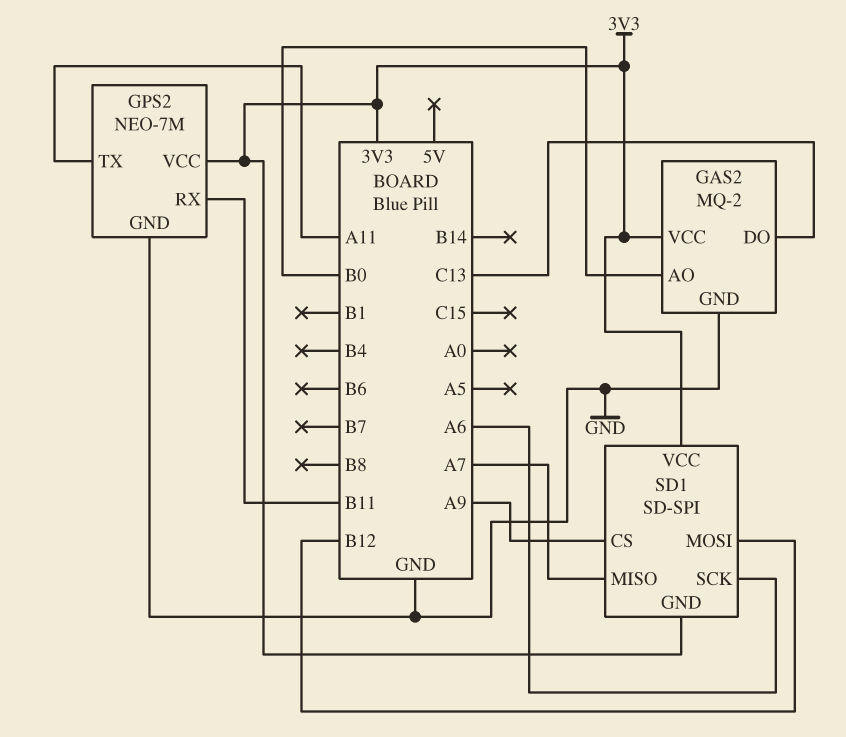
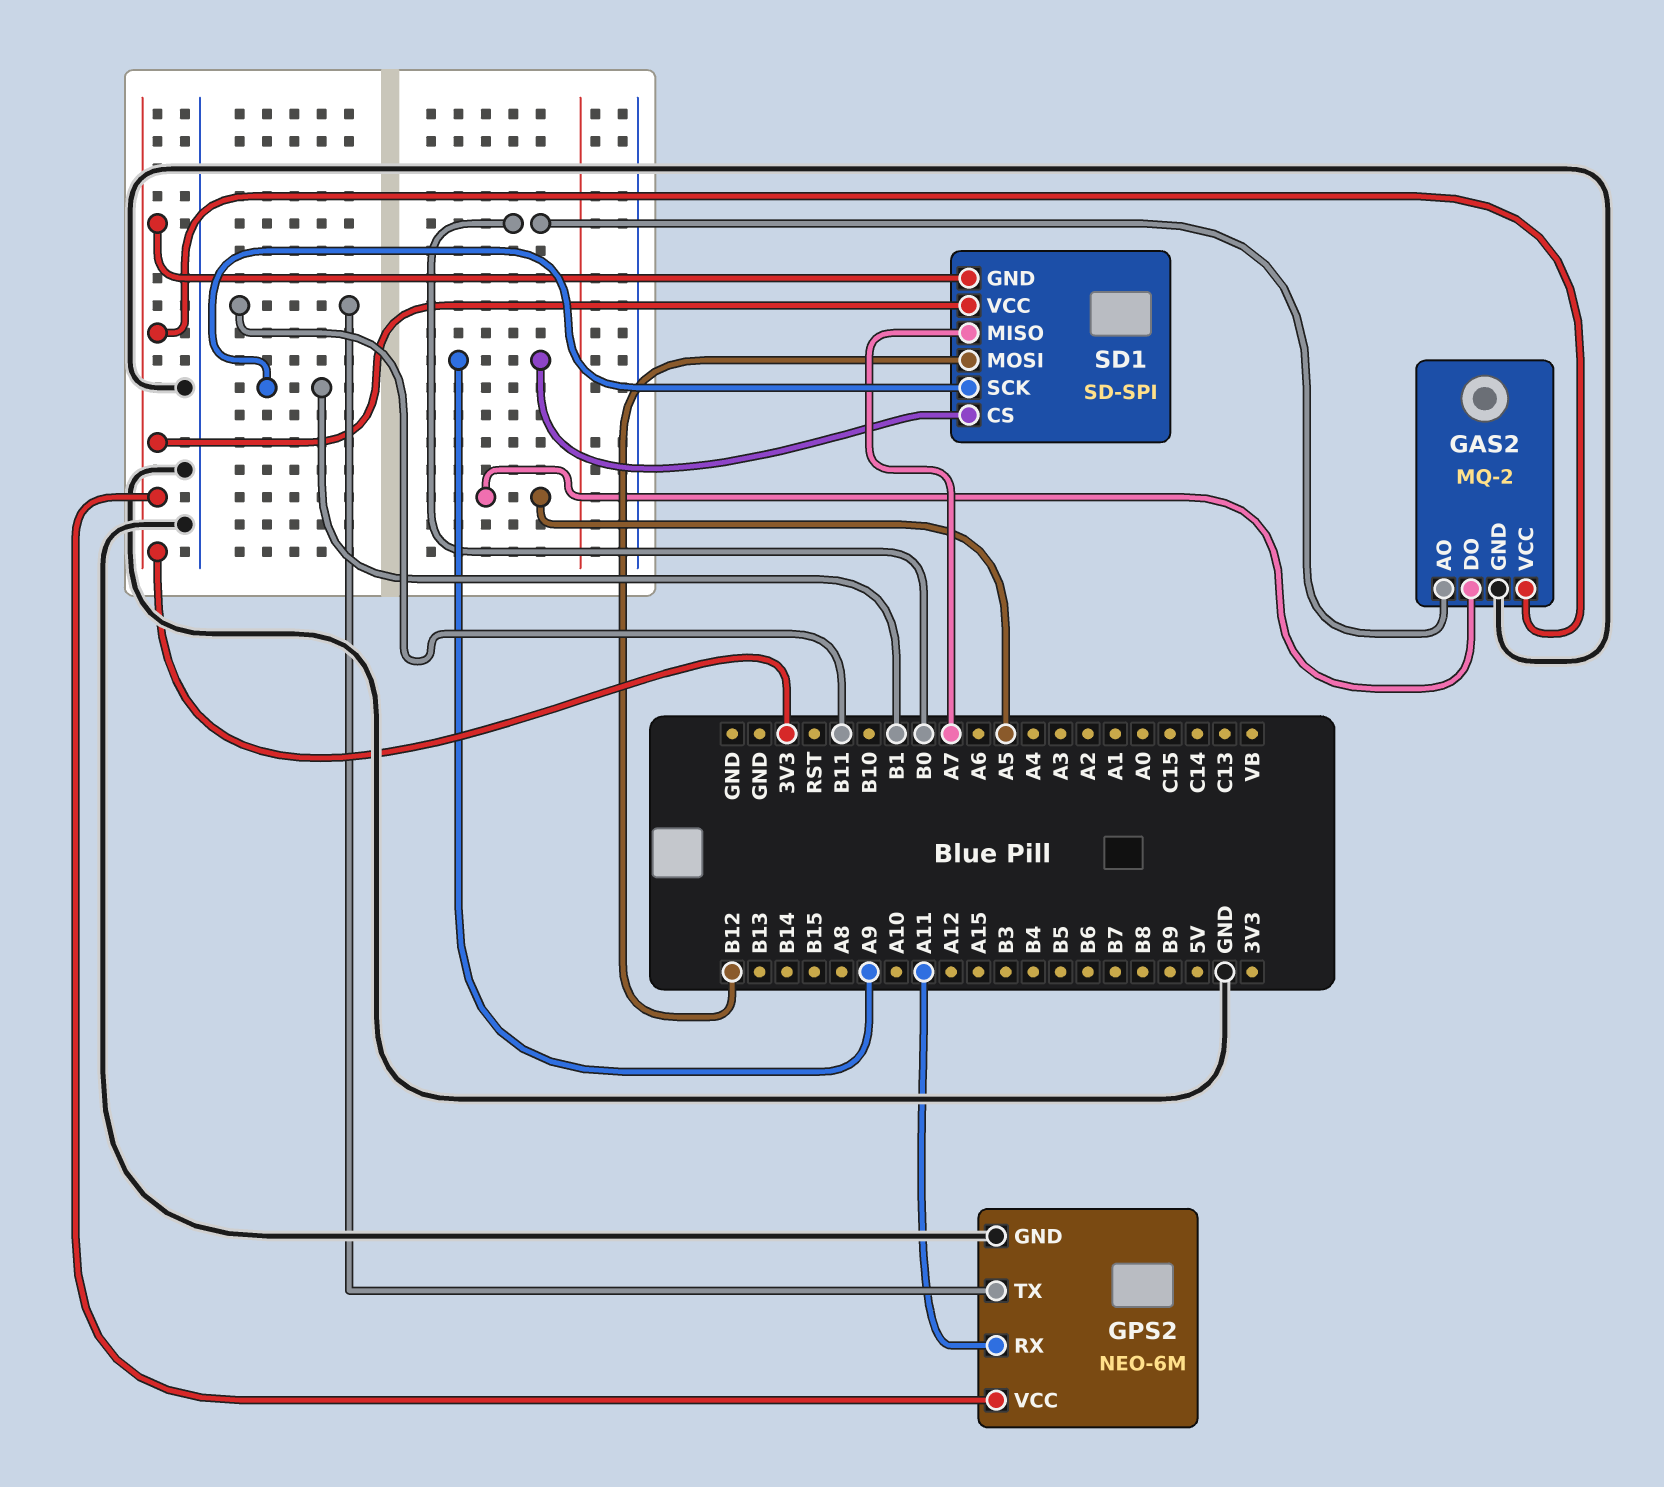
GAS2 pin DO: C13 -> A5
GPS2: NEO-7M -> NEO-6M
GPS2 pin RX: B11 -> A11
GPS2 pin TX: A11 -> B11
SD1 pin SCK: A6 -> B1

